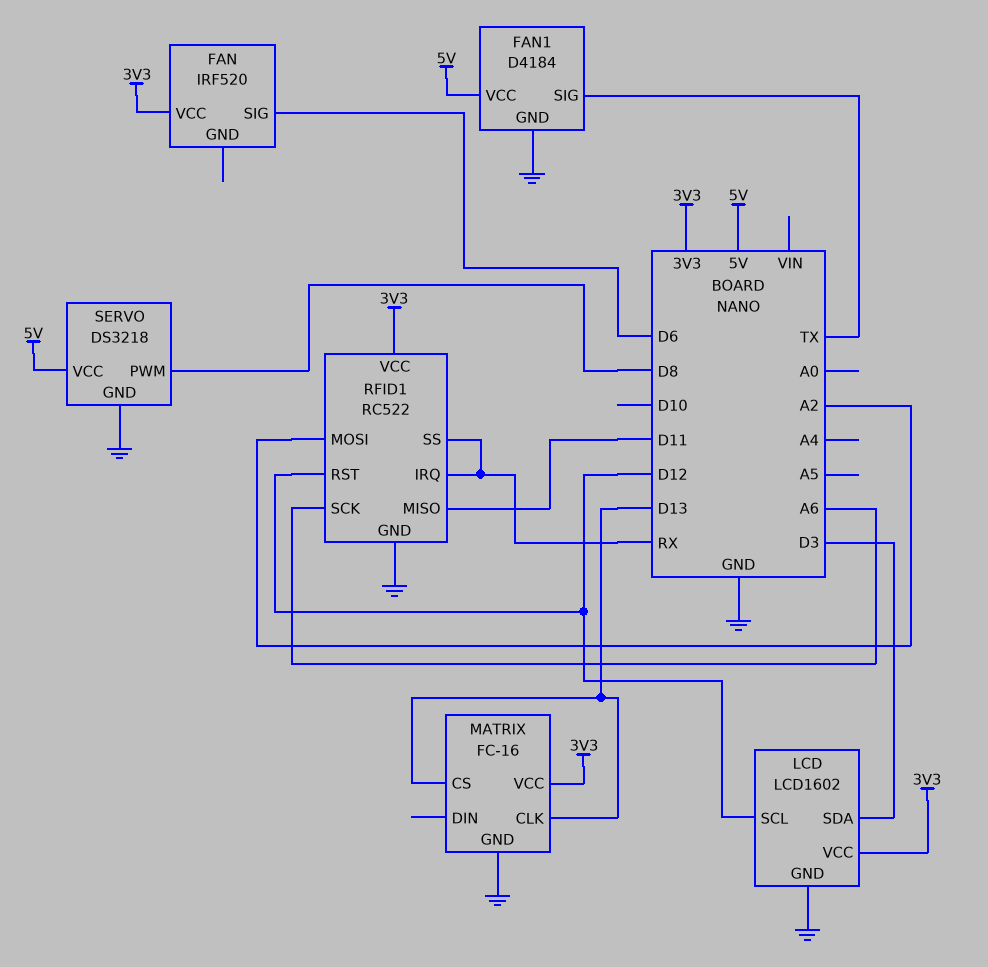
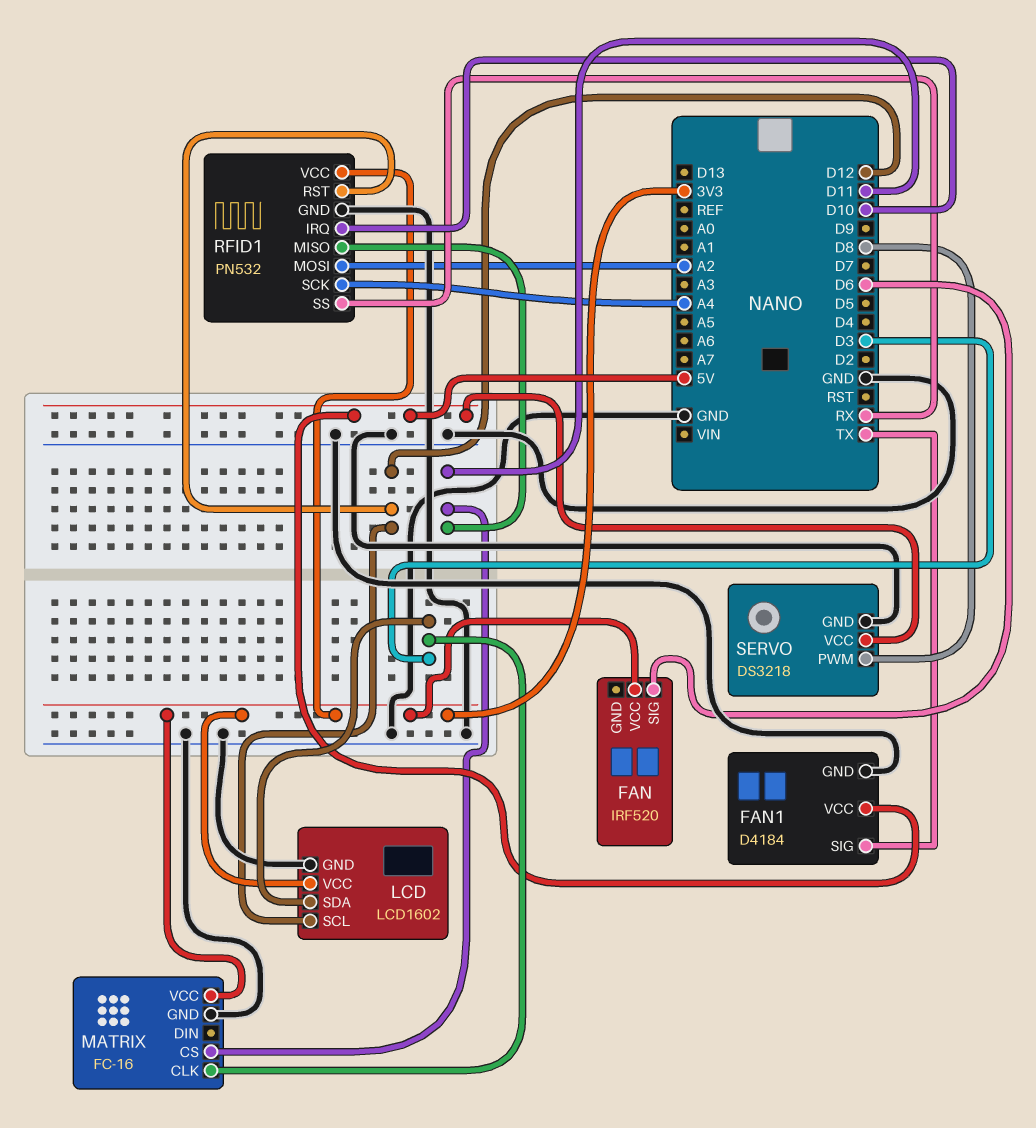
MATRIX pin CLK: D13 -> D3
MATRIX pin CS: D13 -> D11
RFID1: RC522 -> PN532
RFID1 pin IRQ: RX -> D10
RFID1 pin SCK: A6 -> A4

